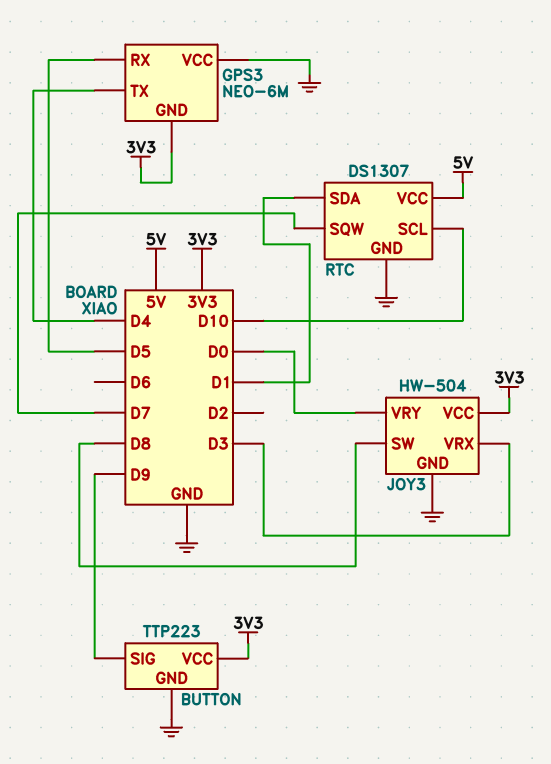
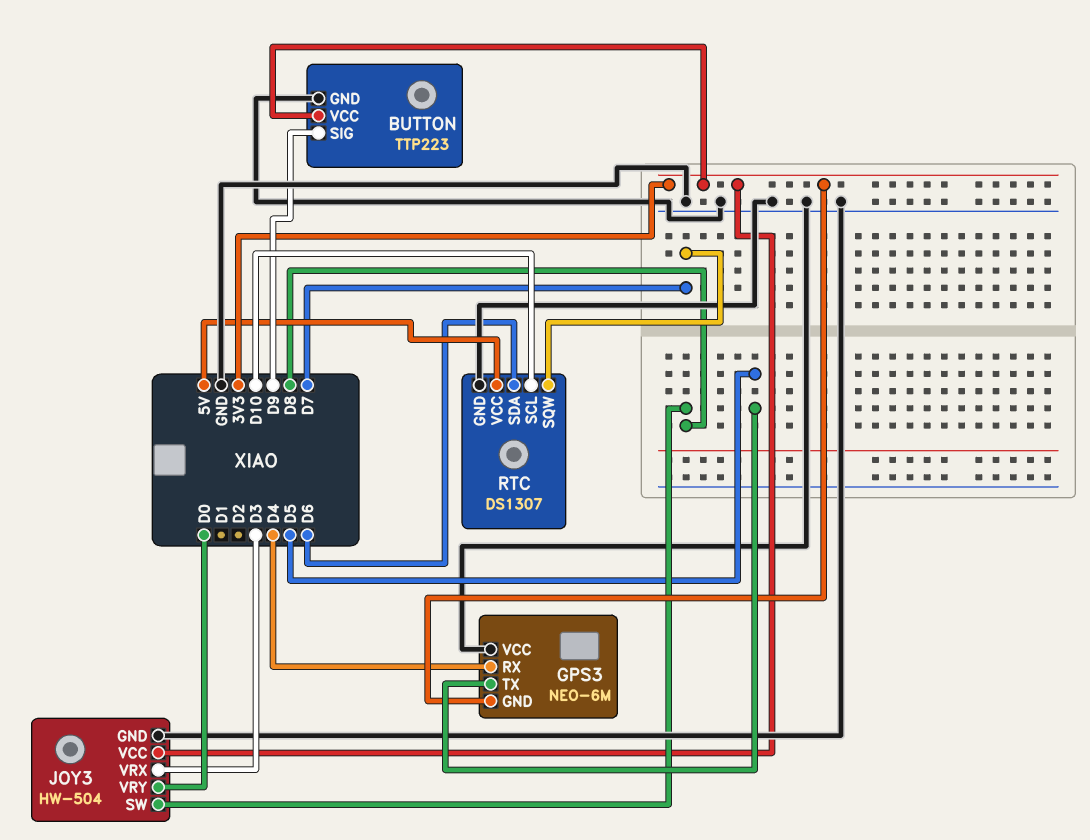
GPS3 pin RX: D5 -> D4
GPS3 pin TX: D4 -> D5
RTC pin SDA: D1 -> D6

